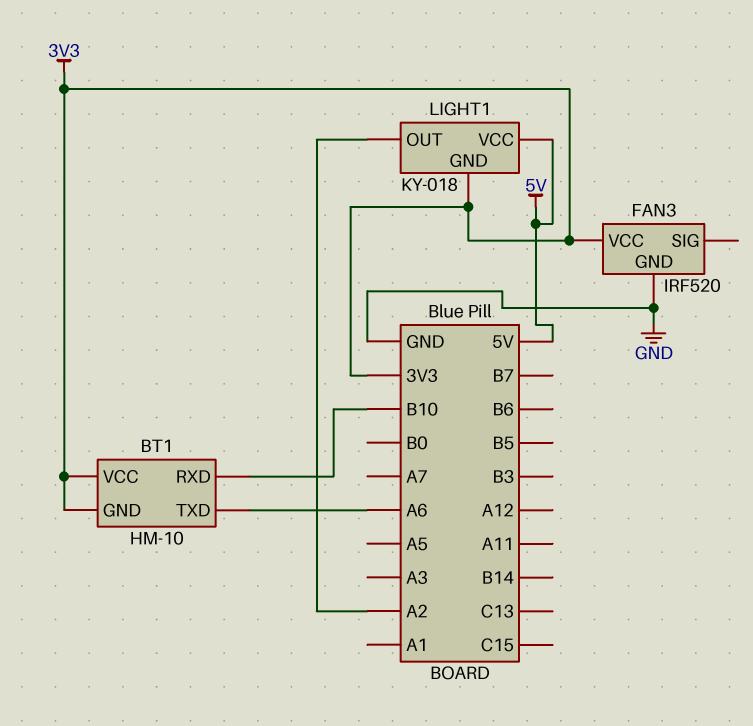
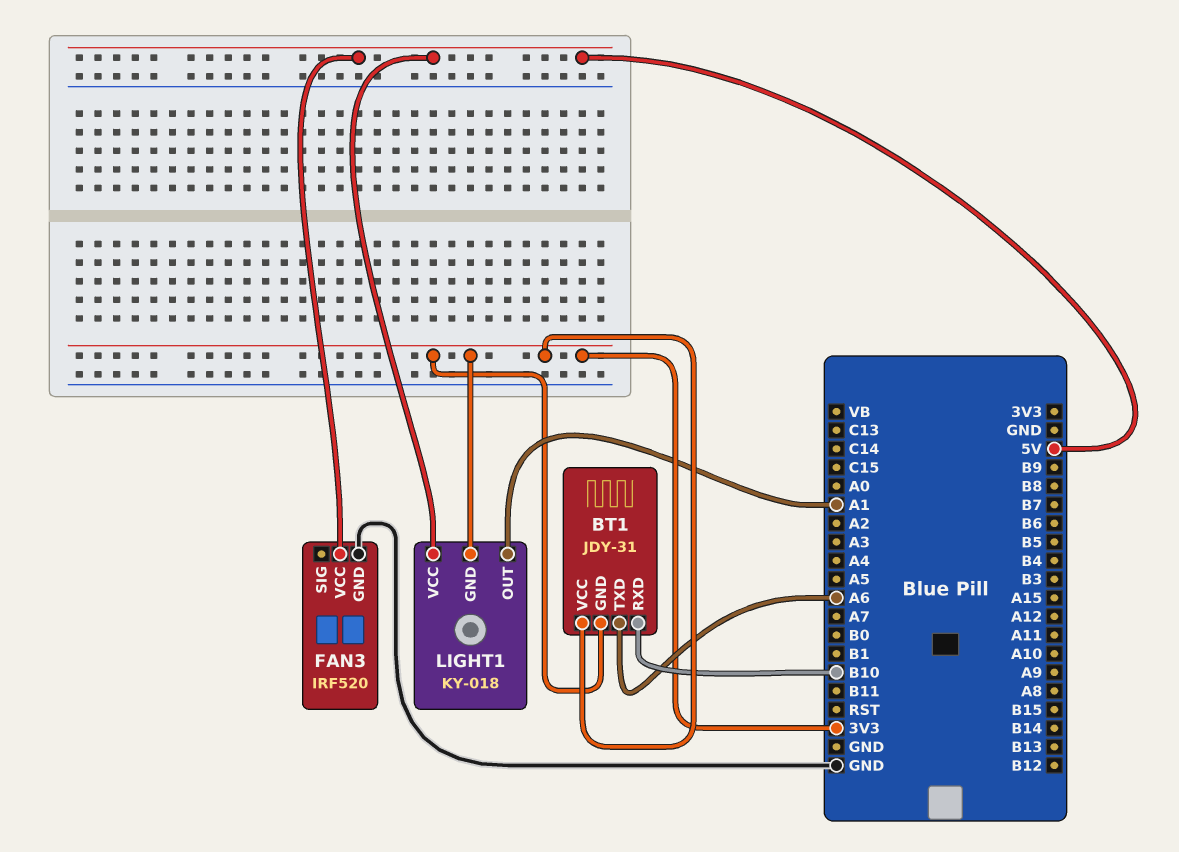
BT1: HM-10 -> JDY-31
FAN3 pin VCC: 3V3 -> 5V
LIGHT1 pin OUT: A2 -> A1

